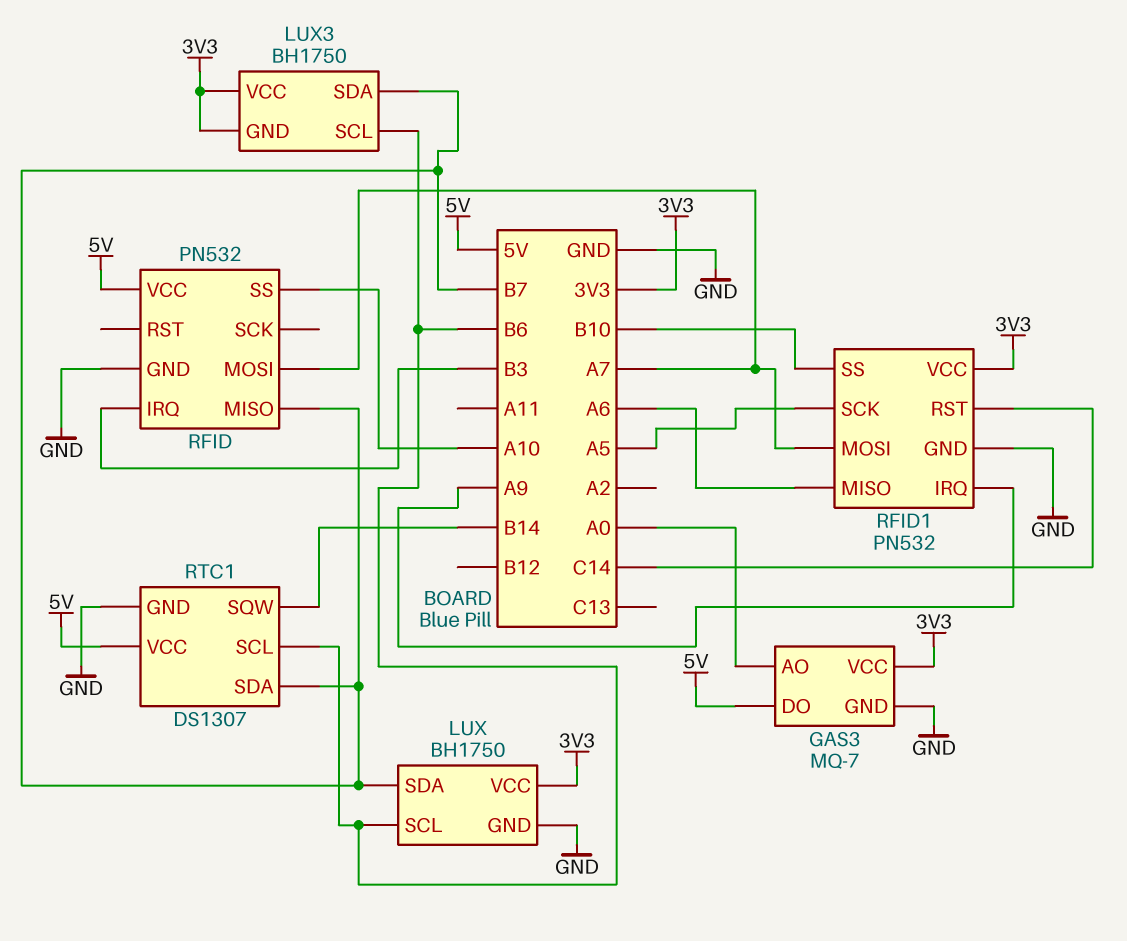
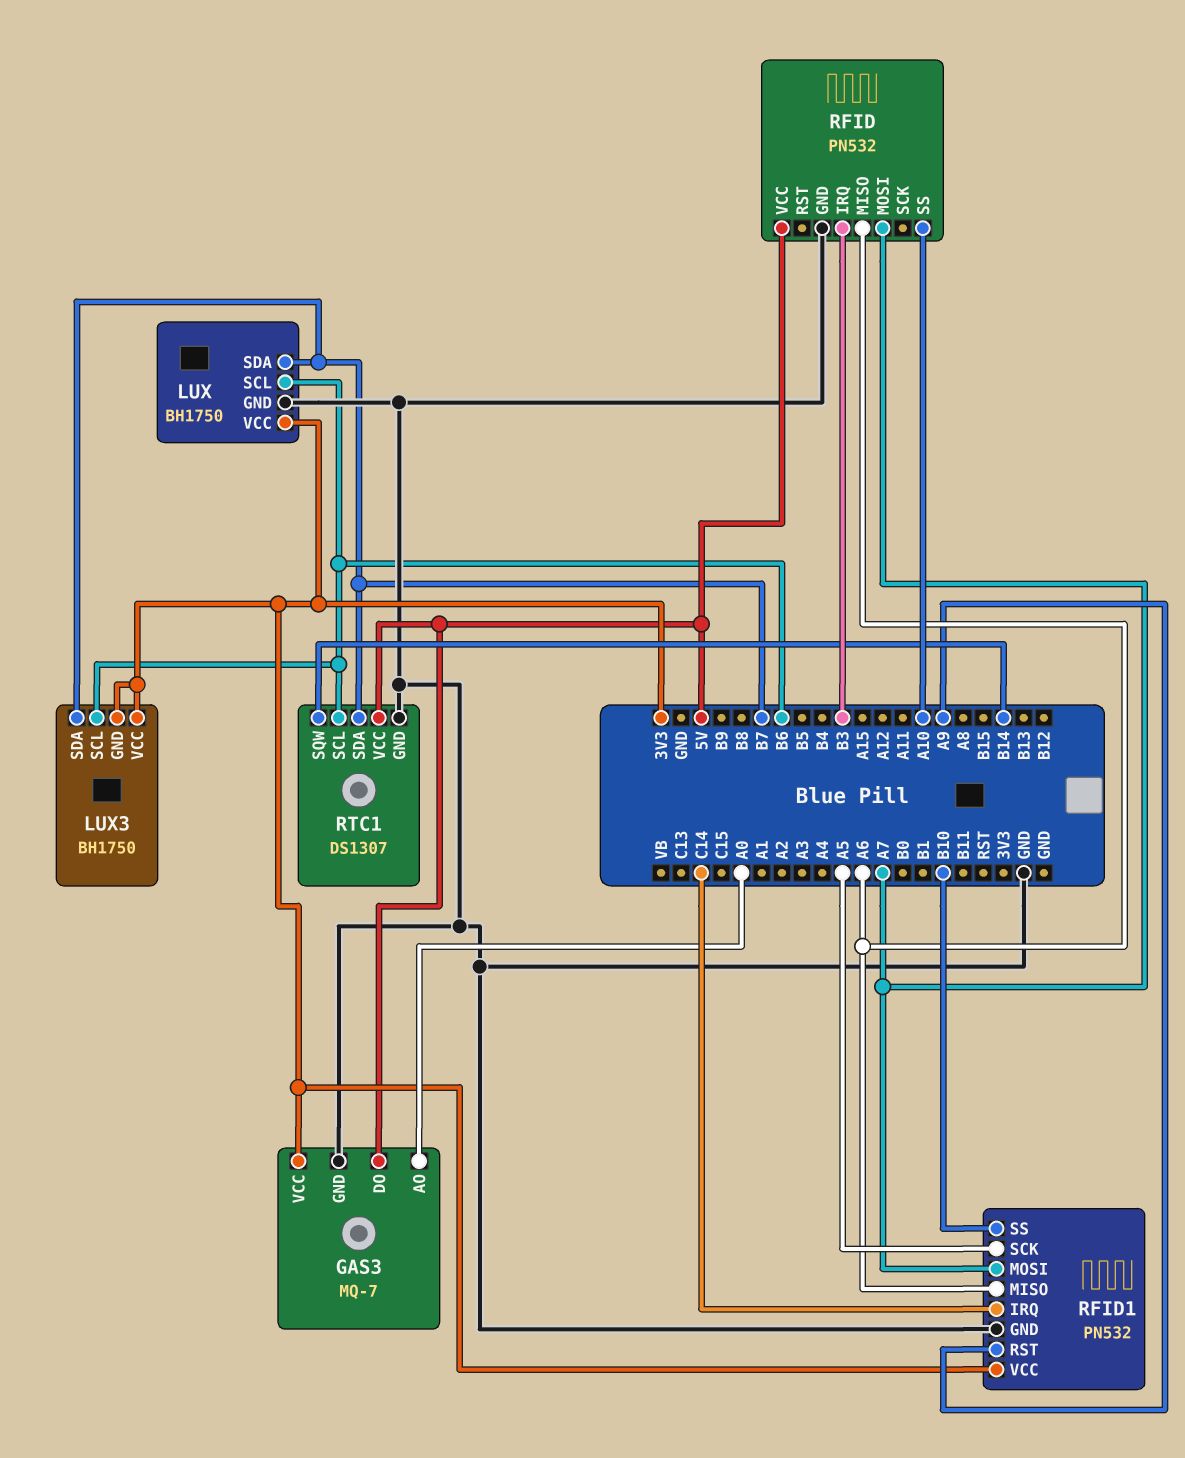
RFID pin MISO: B7 -> A6
RFID1 pin IRQ: A9 -> C14
RFID1 pin RST: C14 -> A9

